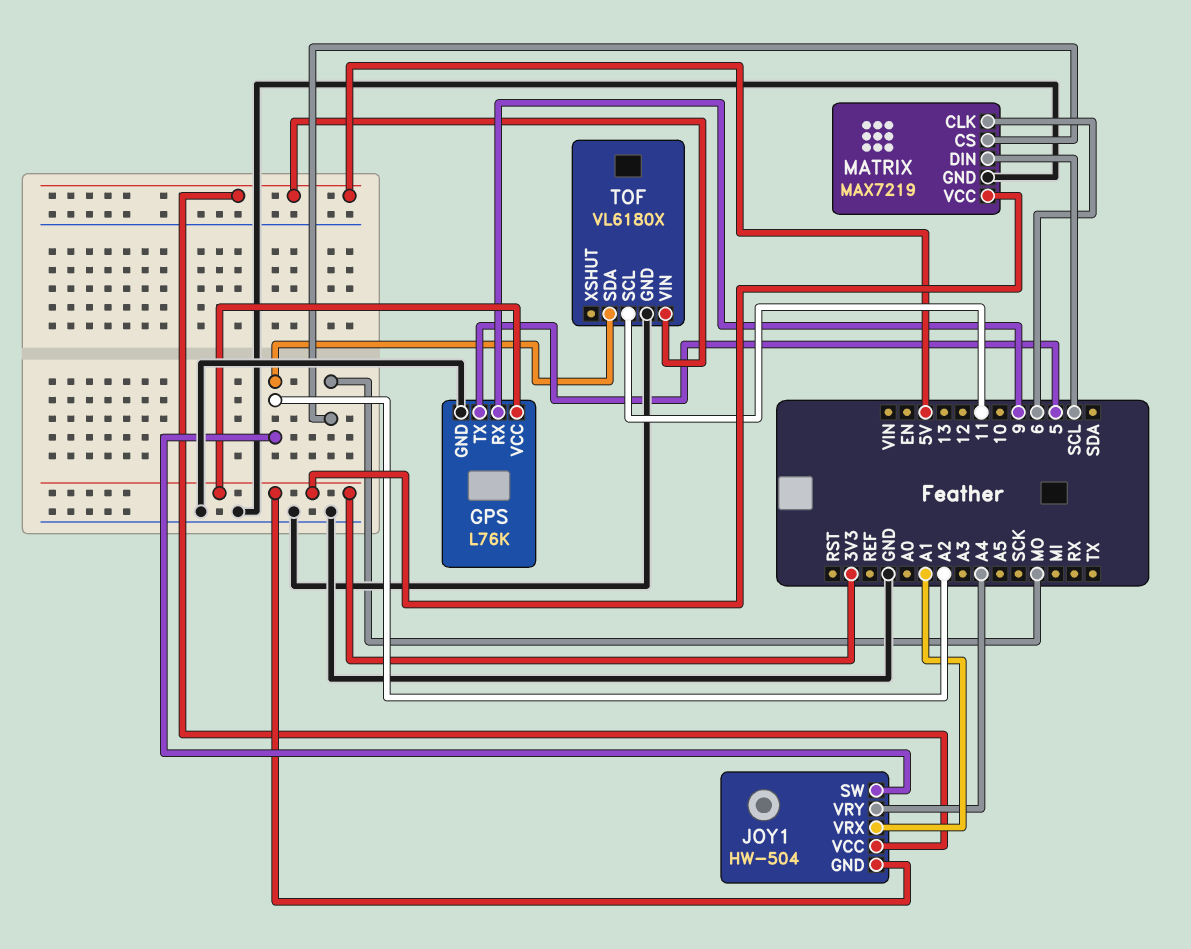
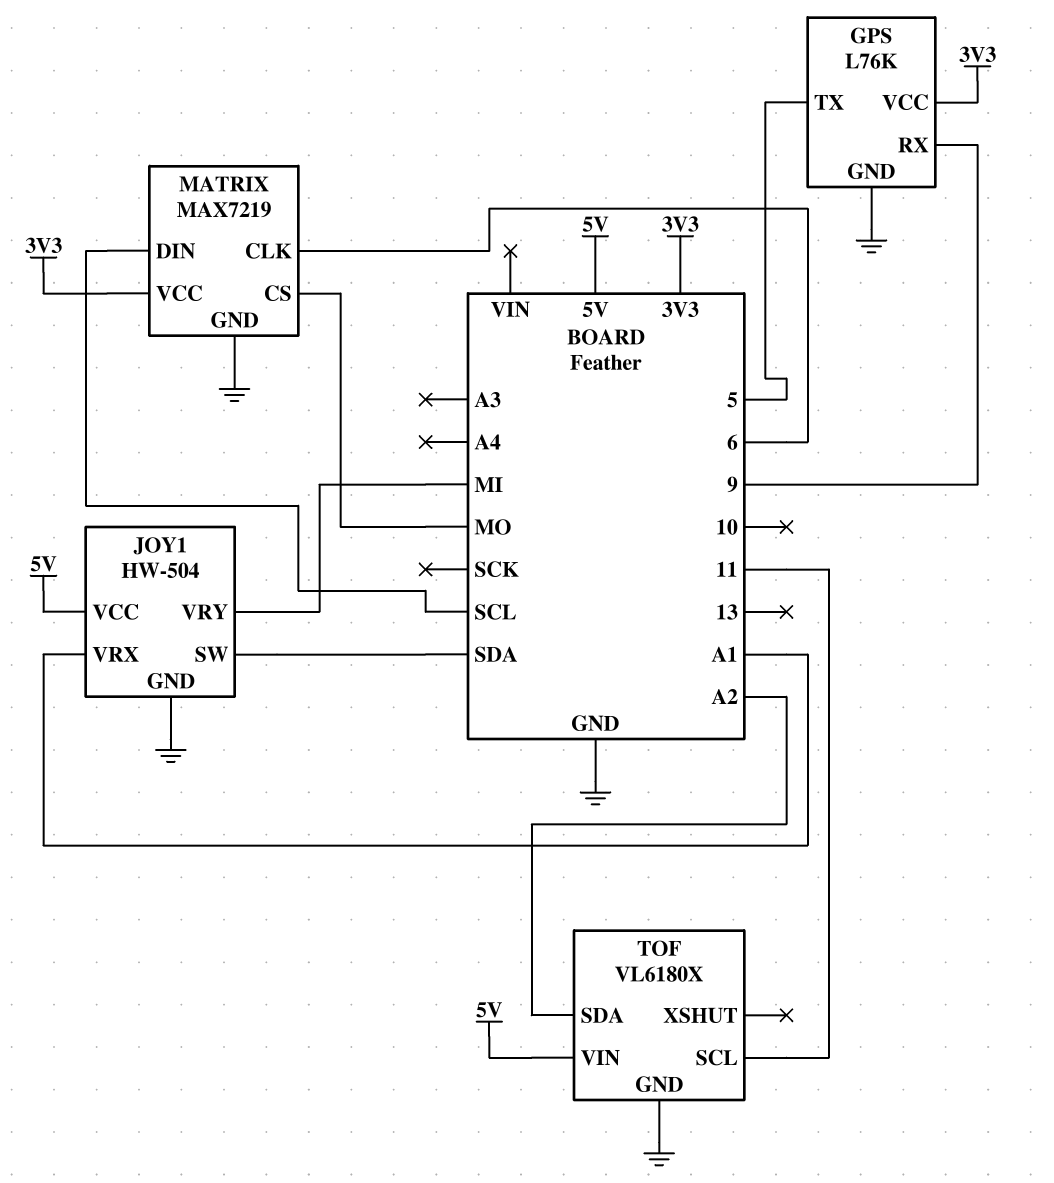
JOY1 pin GND: 3V3 -> GND
JOY1 pin SW: A2 -> SDA
JOY1 pin VRY: A4 -> MI

